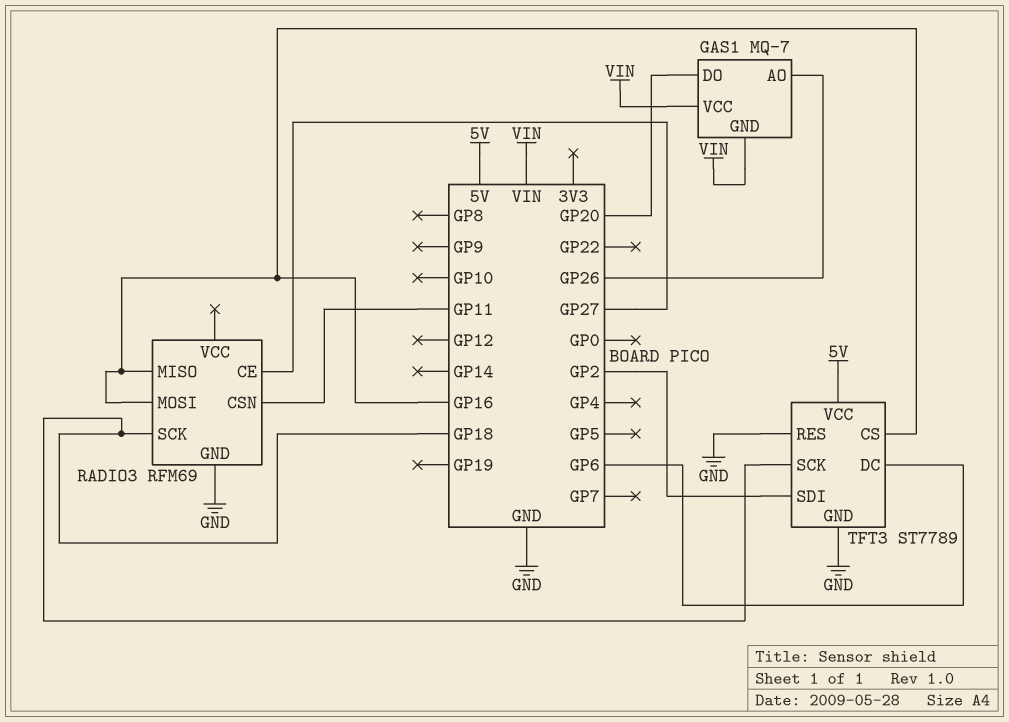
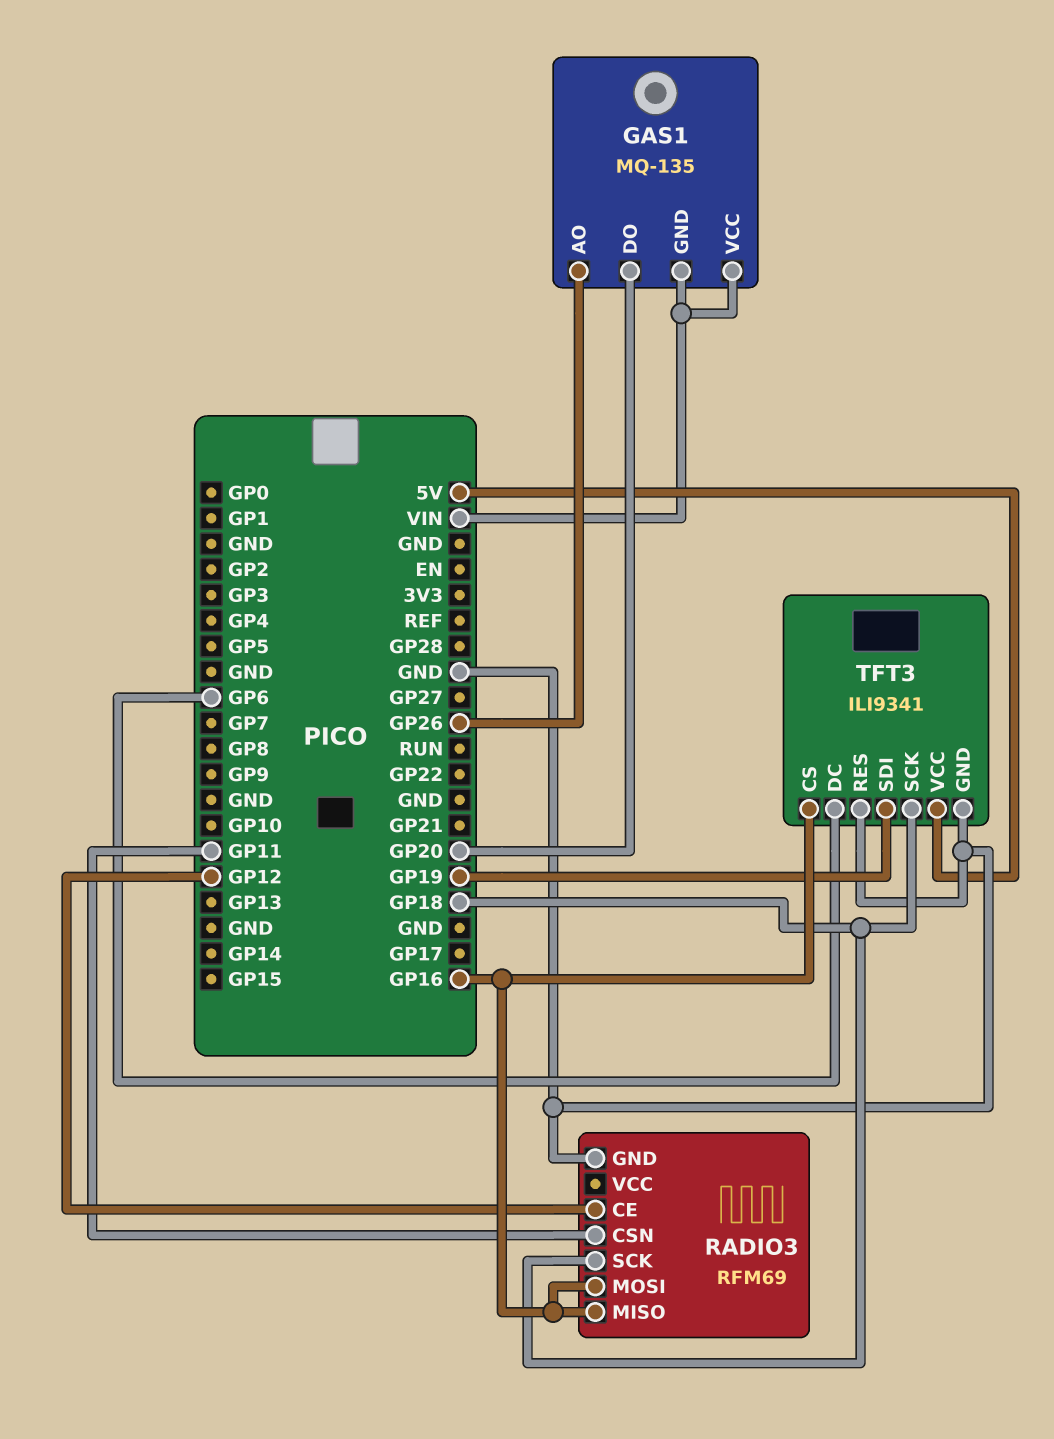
GAS1: MQ-7 -> MQ-135
RADIO3 pin CE: GP27 -> GP12
TFT3: ST7789 -> ILI9341
TFT3 pin SDI: GP2 -> GP19

